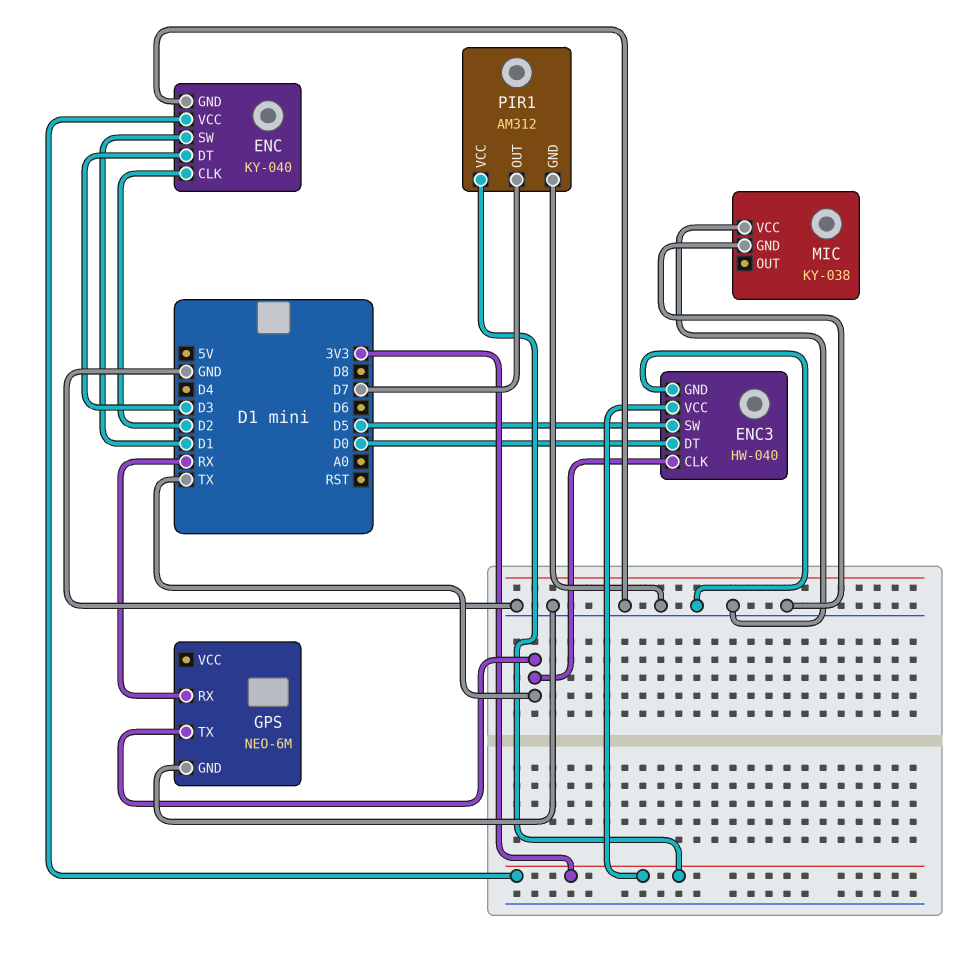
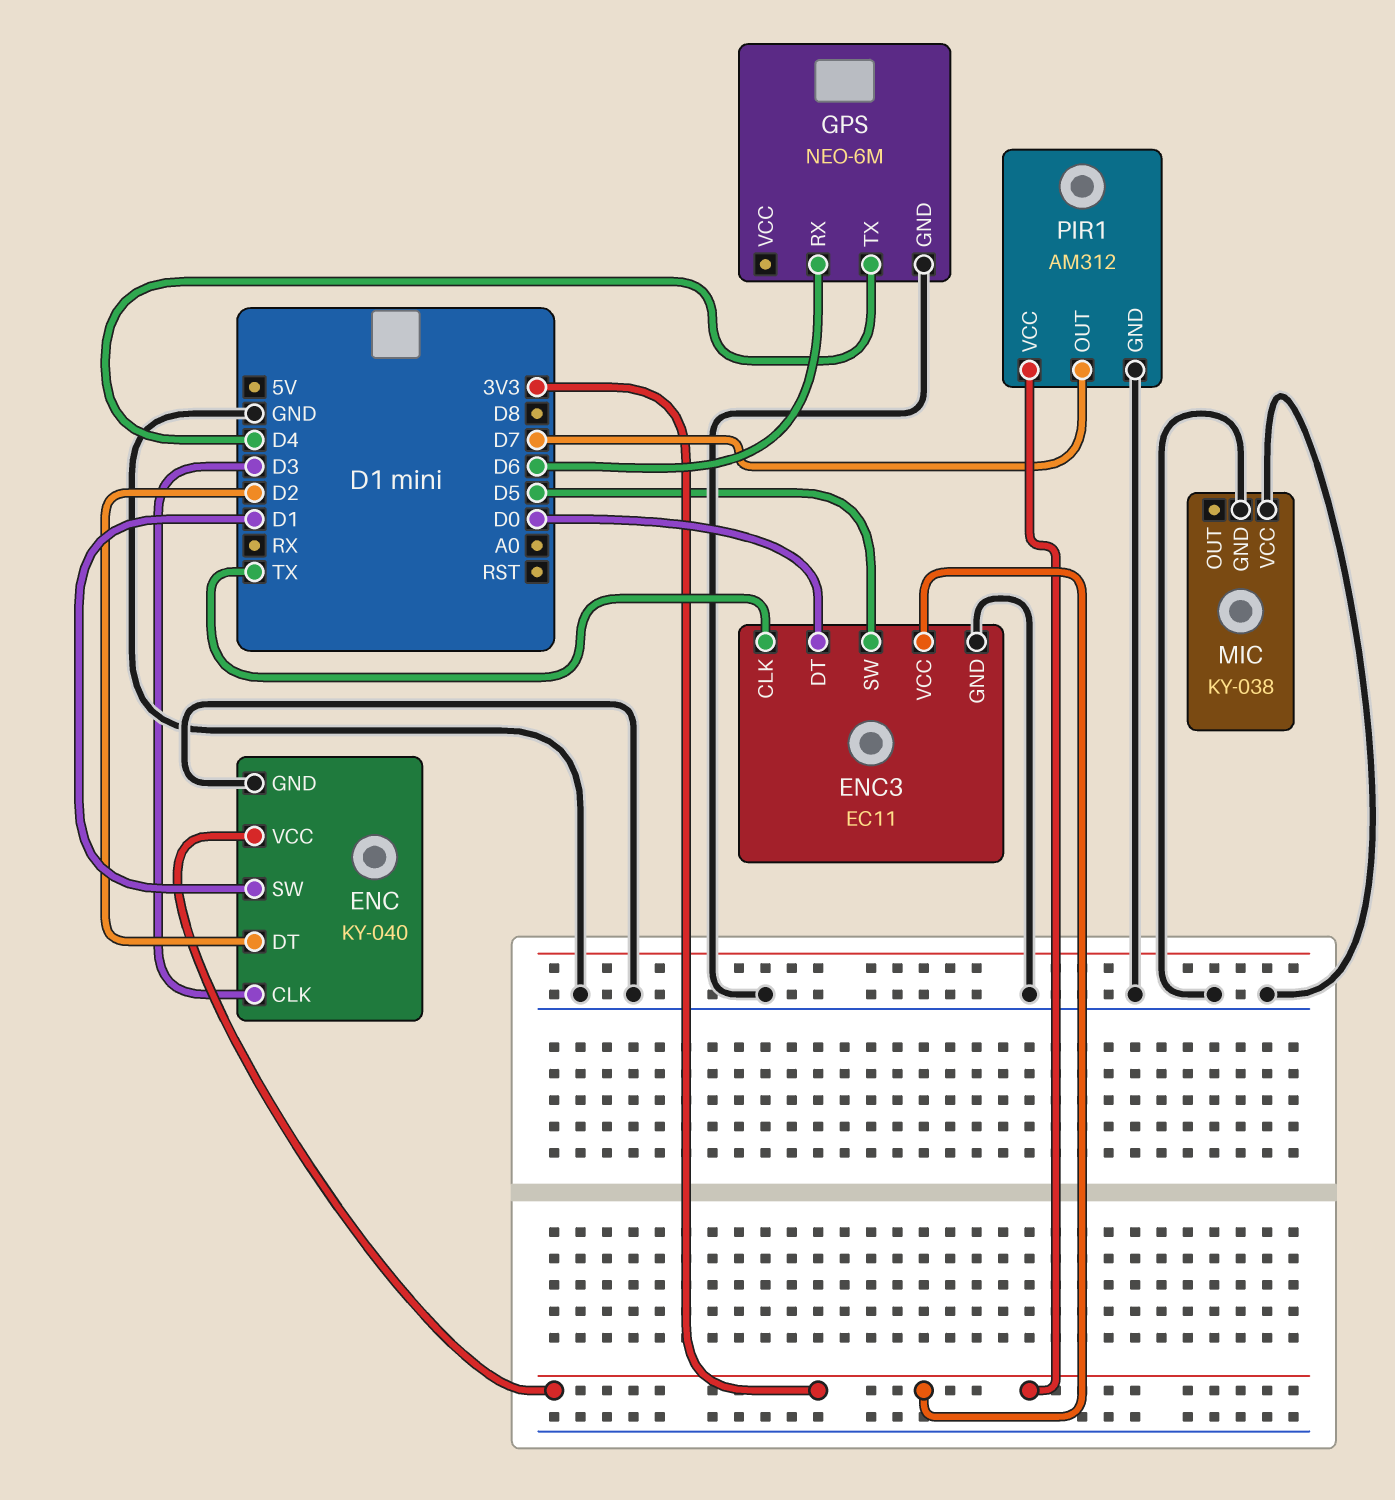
ENC pin CLK: D2 -> D3
ENC pin DT: D3 -> D2
ENC3: HW-040 -> EC11
GPS pin RX: RX -> D6
GPS pin TX: TX -> D4

